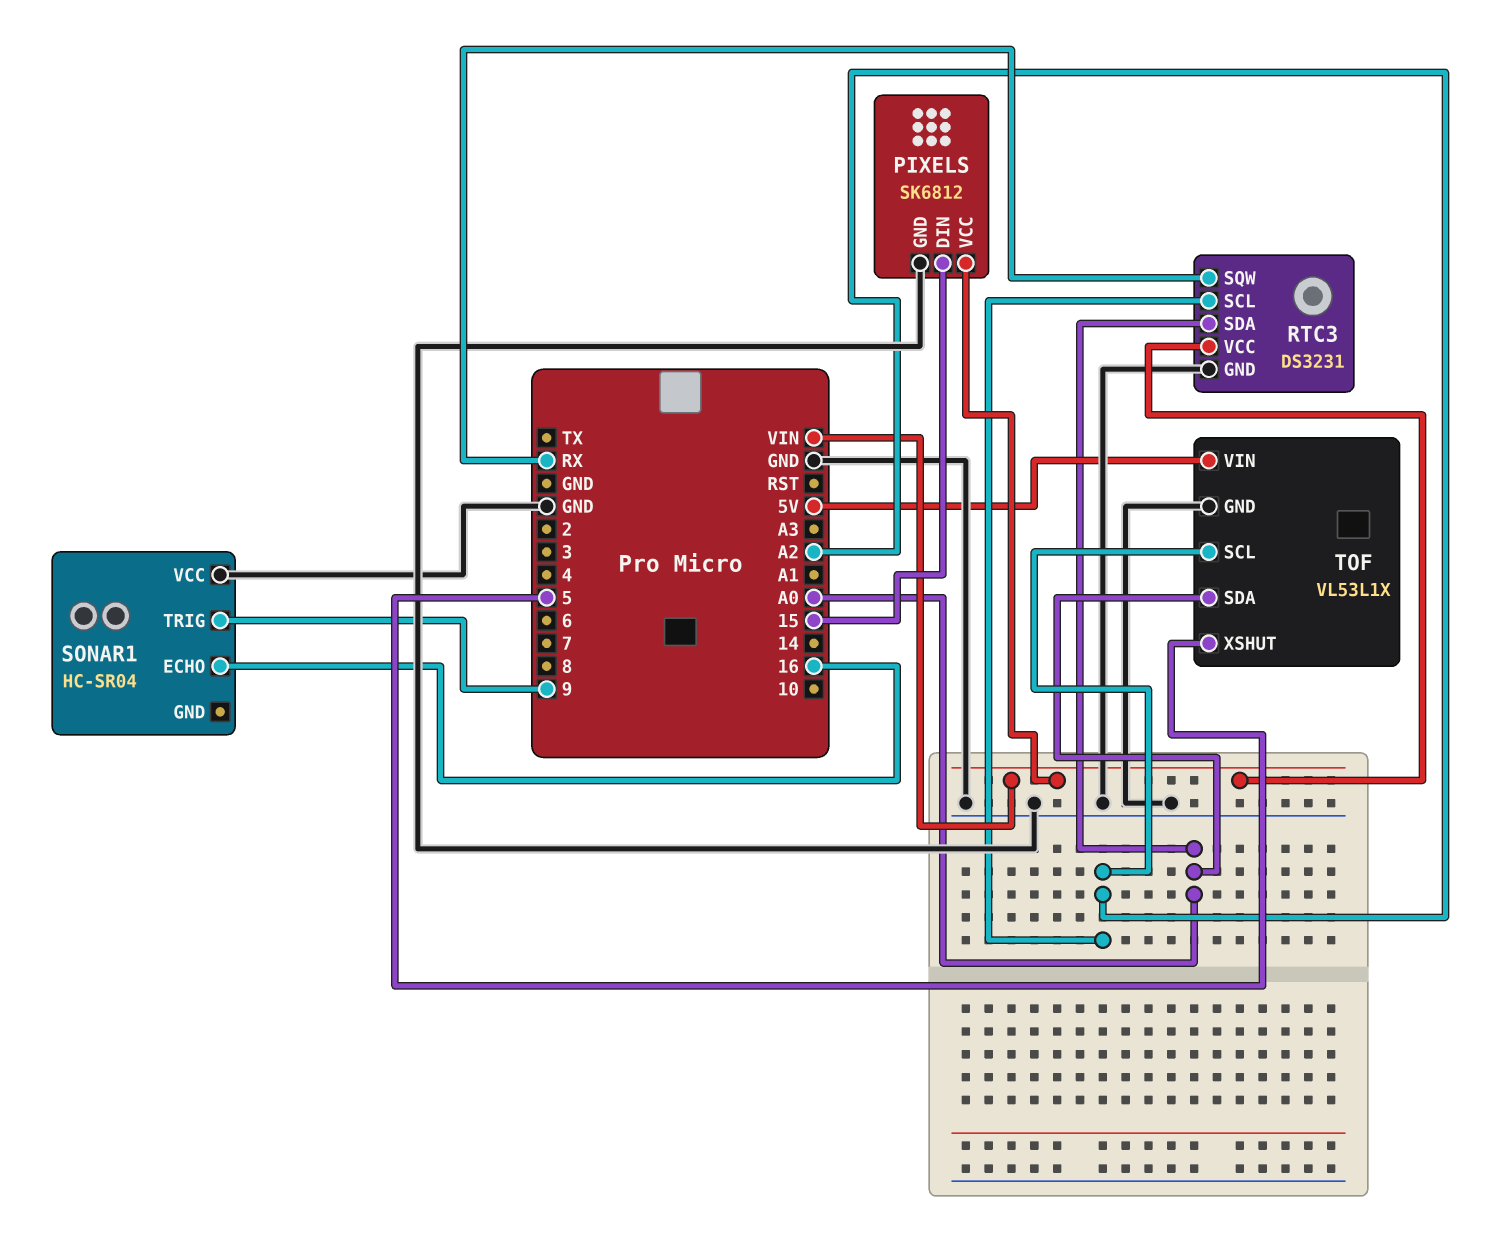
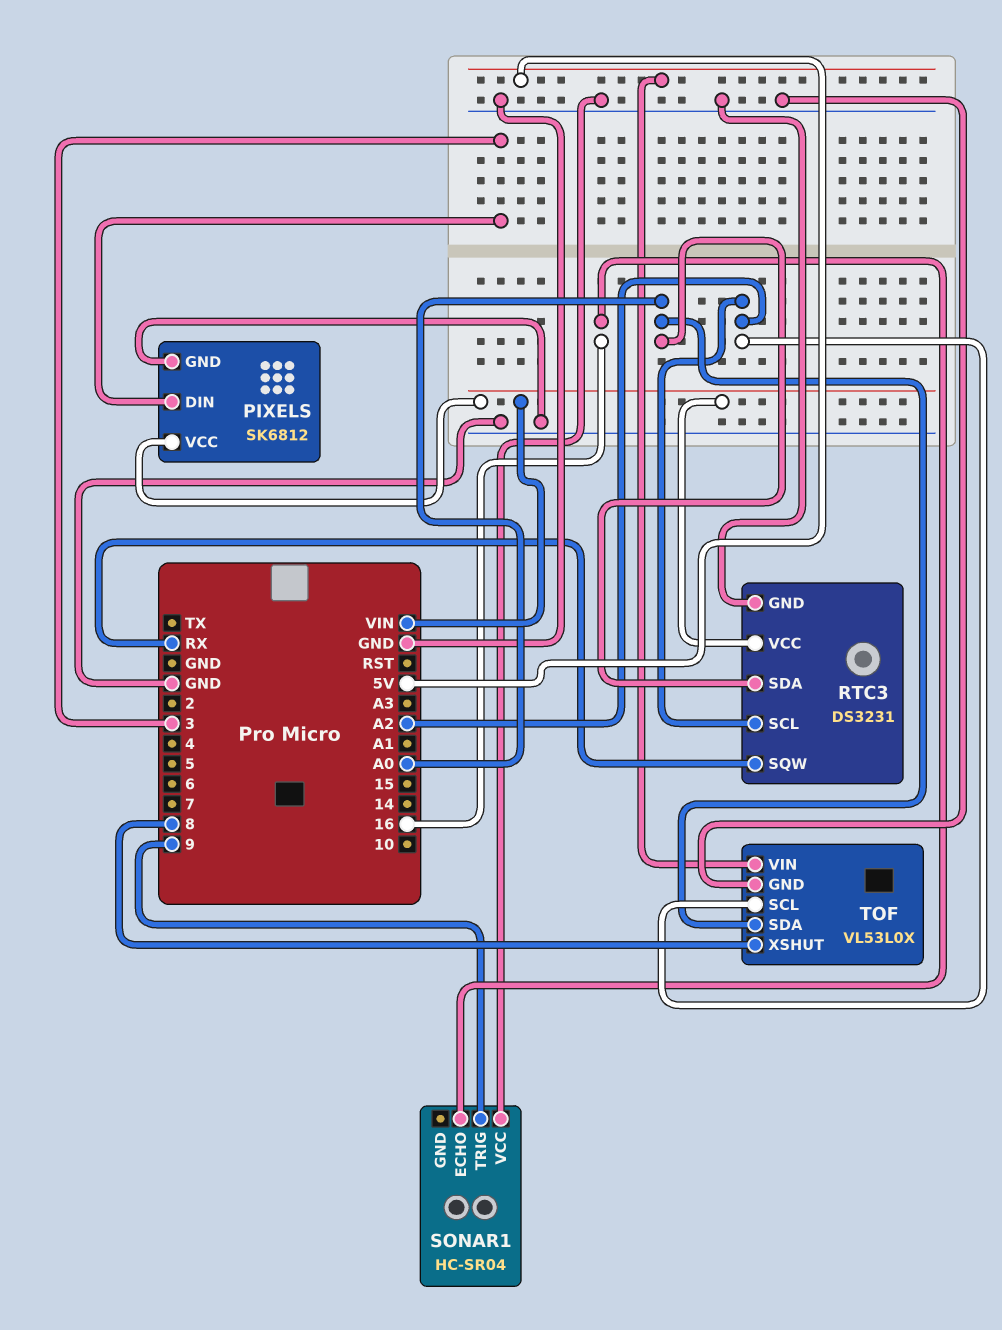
PIXELS pin DIN: 15 -> 3
TOF: VL53L1X -> VL53L0X
TOF pin XSHUT: 5 -> 8

